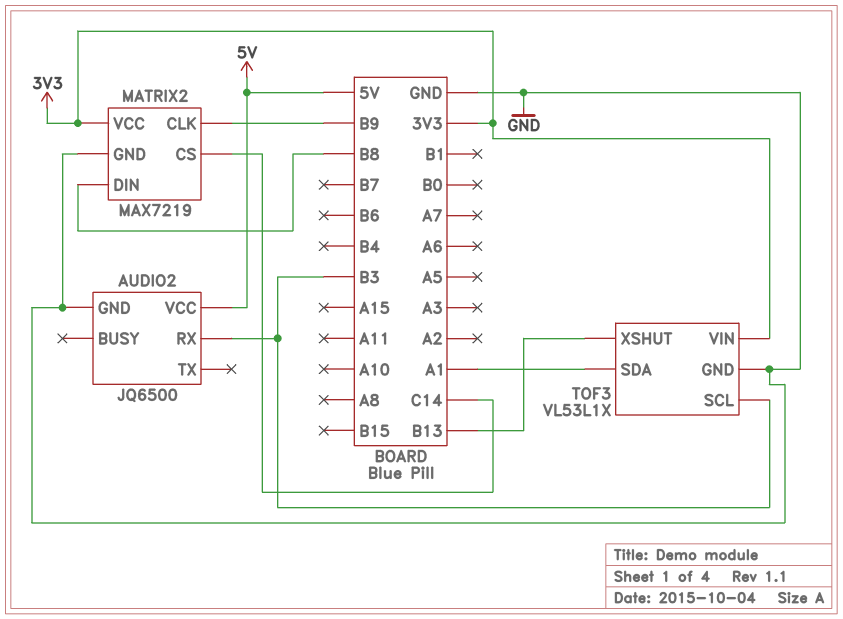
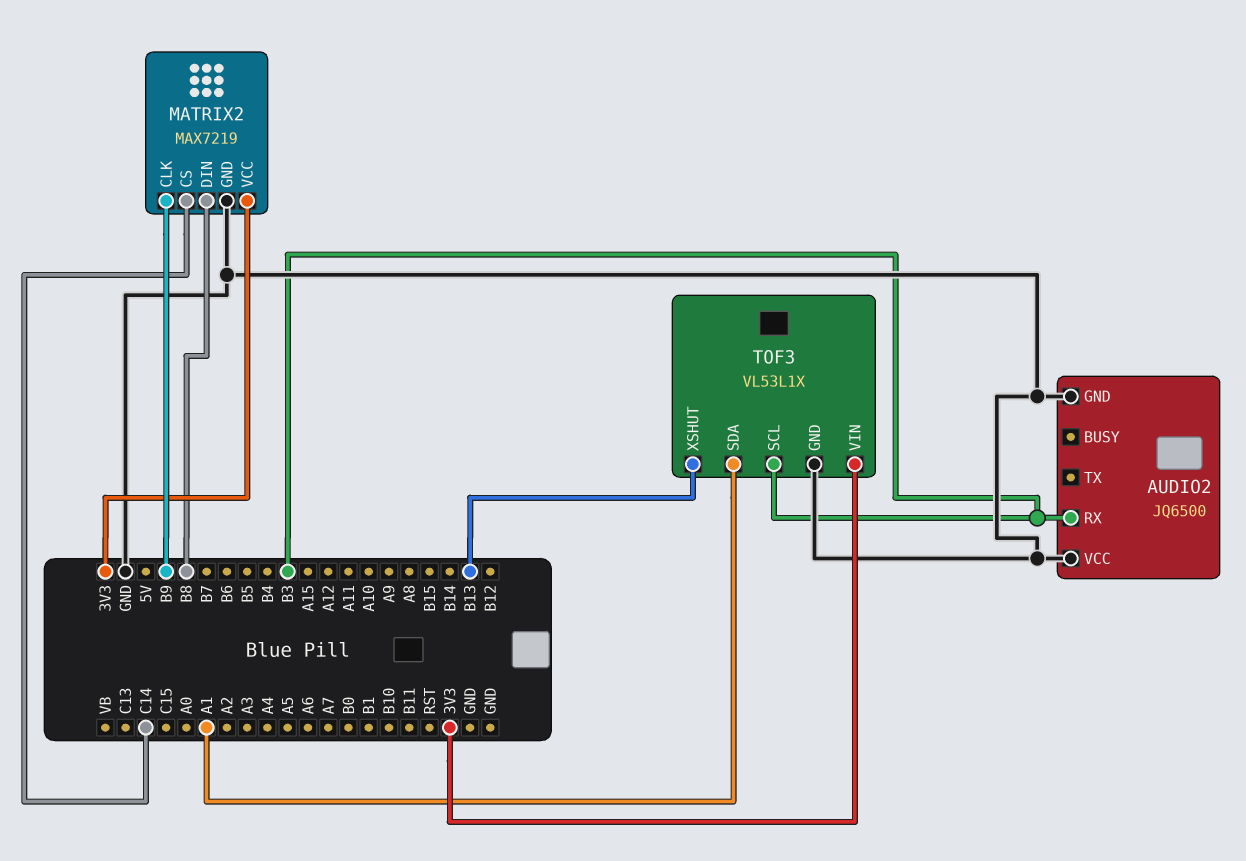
AUDIO2 pin VCC: 5V -> GND

